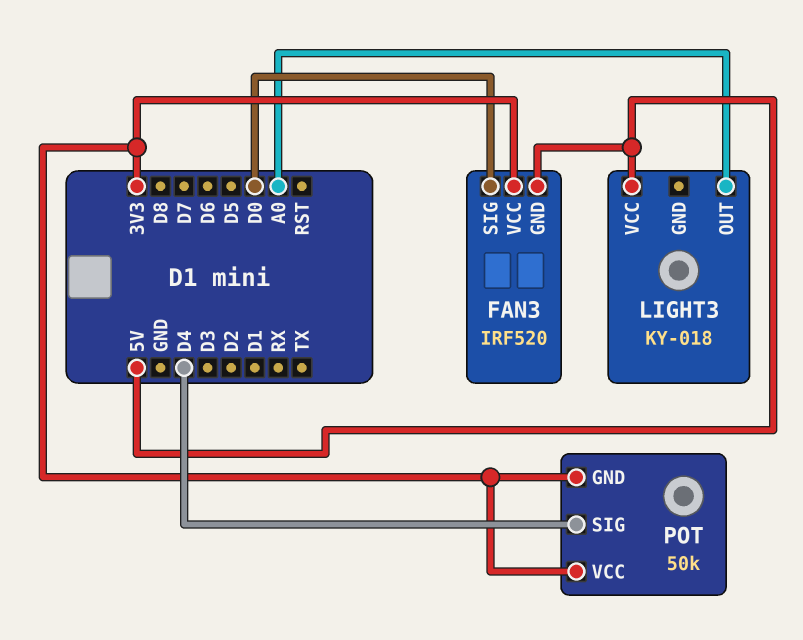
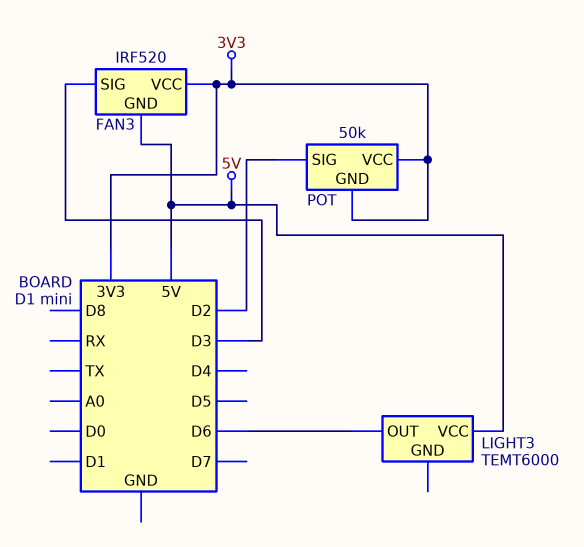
FAN3 pin SIG: D0 -> D3
LIGHT3: KY-018 -> TEMT6000
LIGHT3 pin OUT: A0 -> D6
POT pin SIG: D4 -> D2

